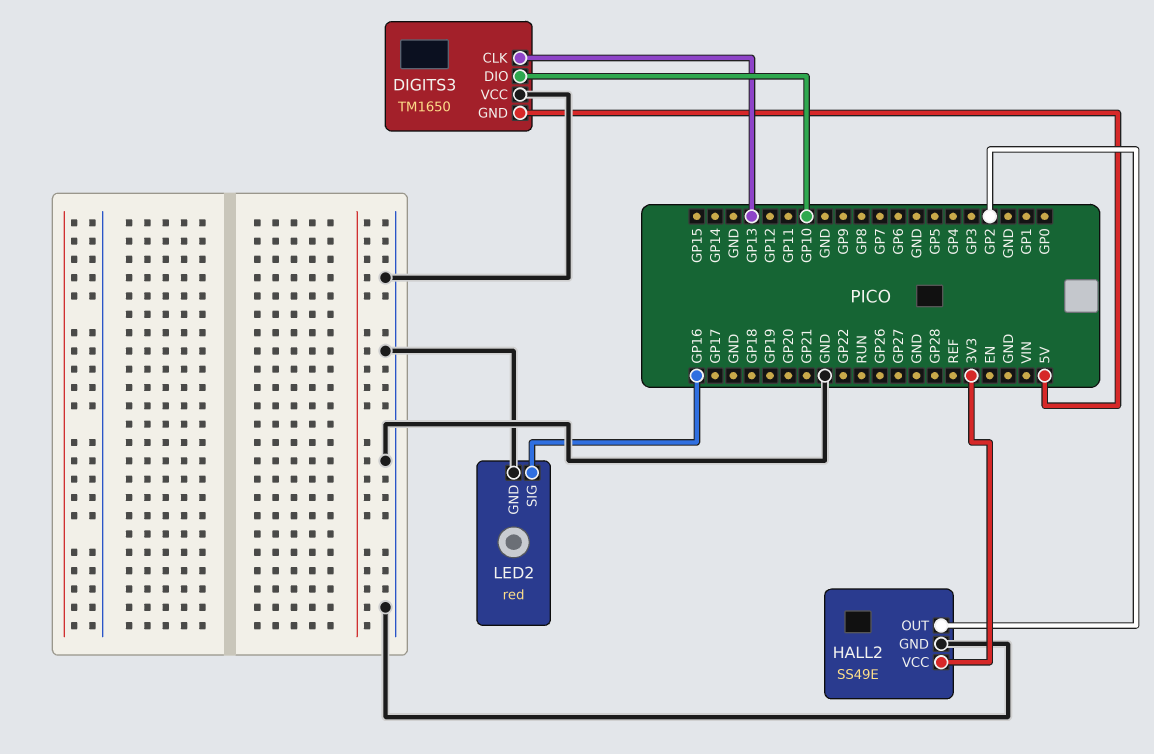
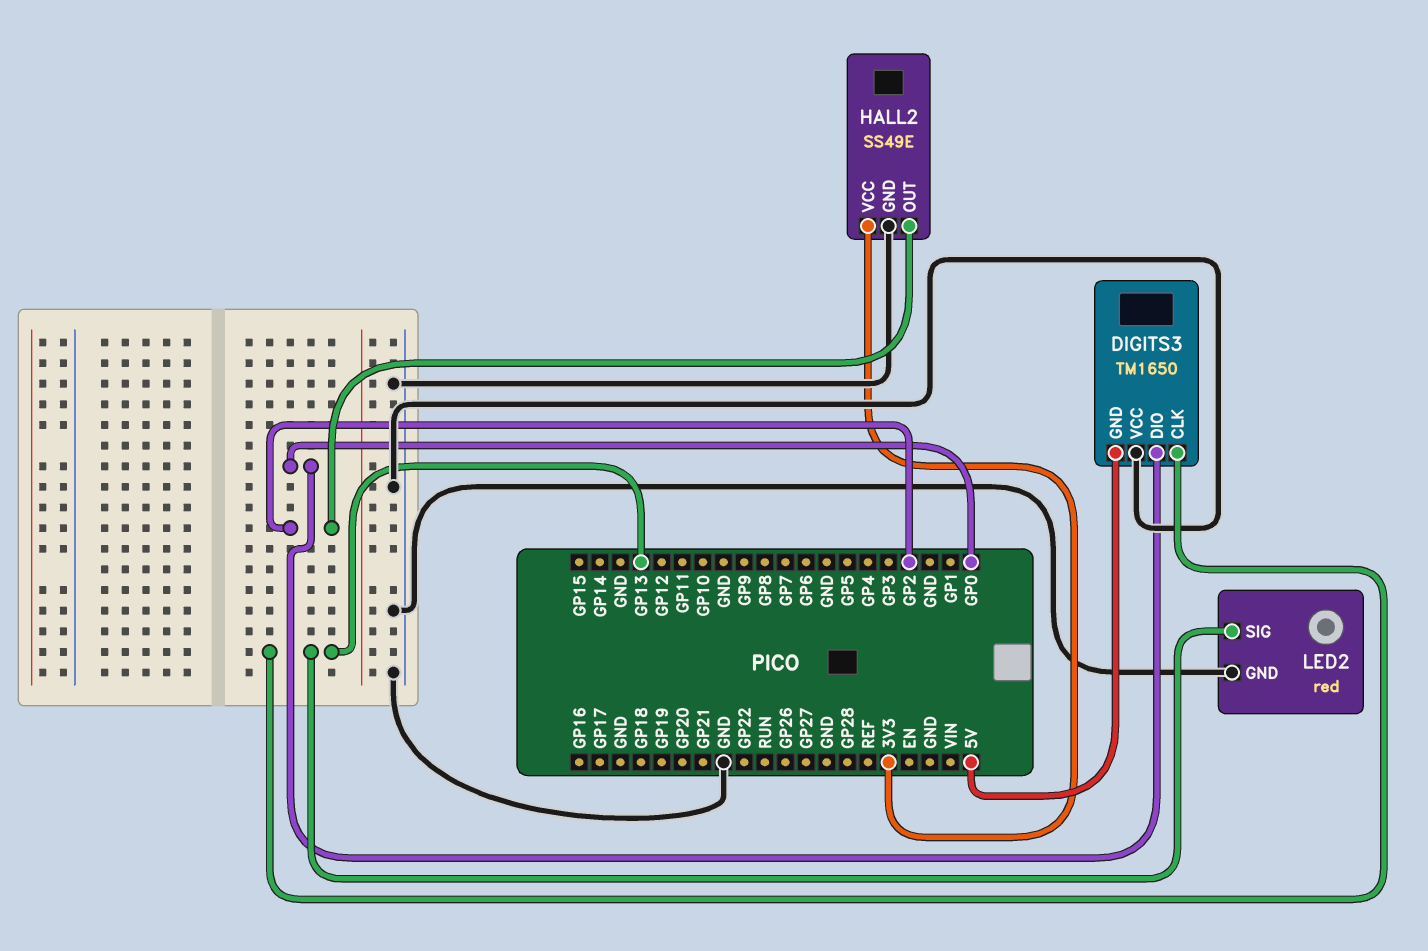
DIGITS3 pin DIO: GP10 -> GP0
LED2 pin SIG: GP16 -> GP13

